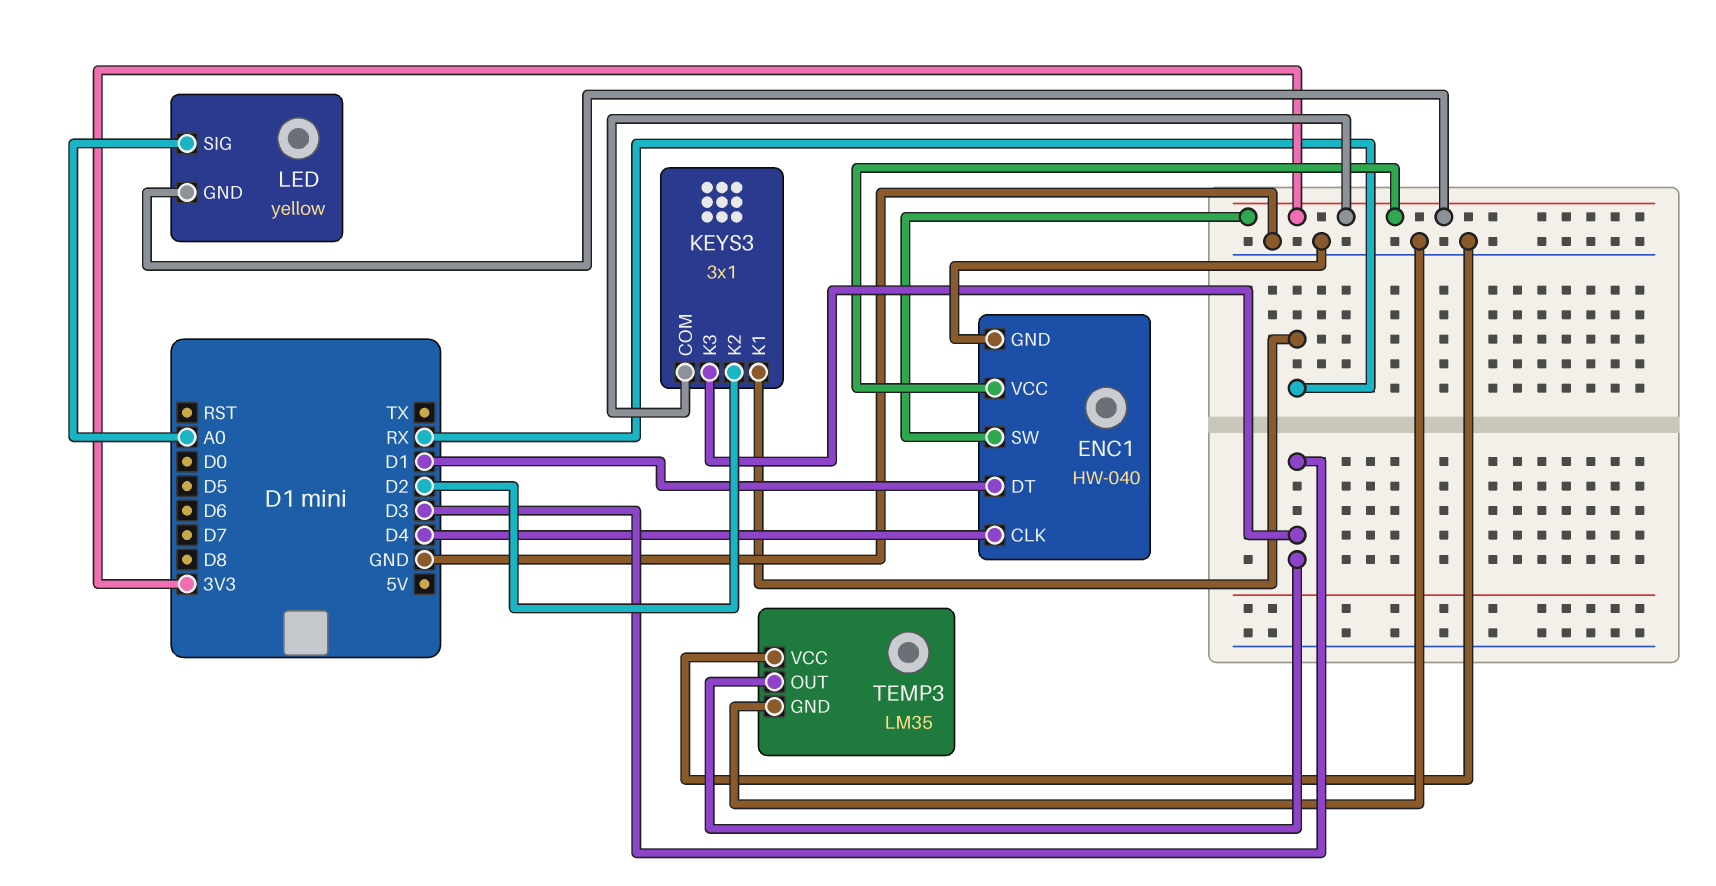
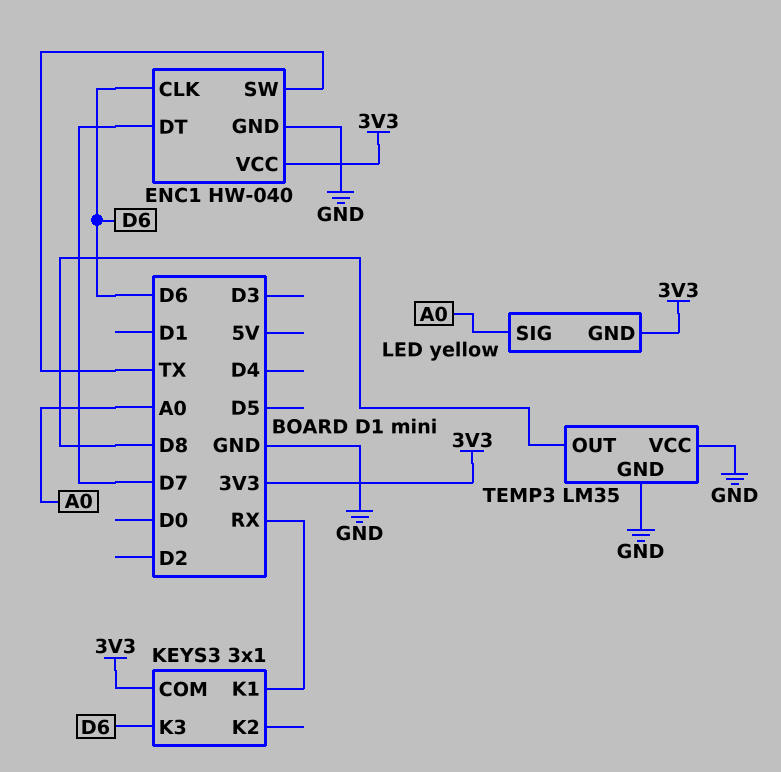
ENC1 pin CLK: D4 -> D6
ENC1 pin DT: D1 -> D7
ENC1 pin SW: 3V3 -> TX
KEYS3 pin K2: D2 -> none
KEYS3 pin K3: D3 -> D6
TEMP3 pin OUT: D3 -> D8

